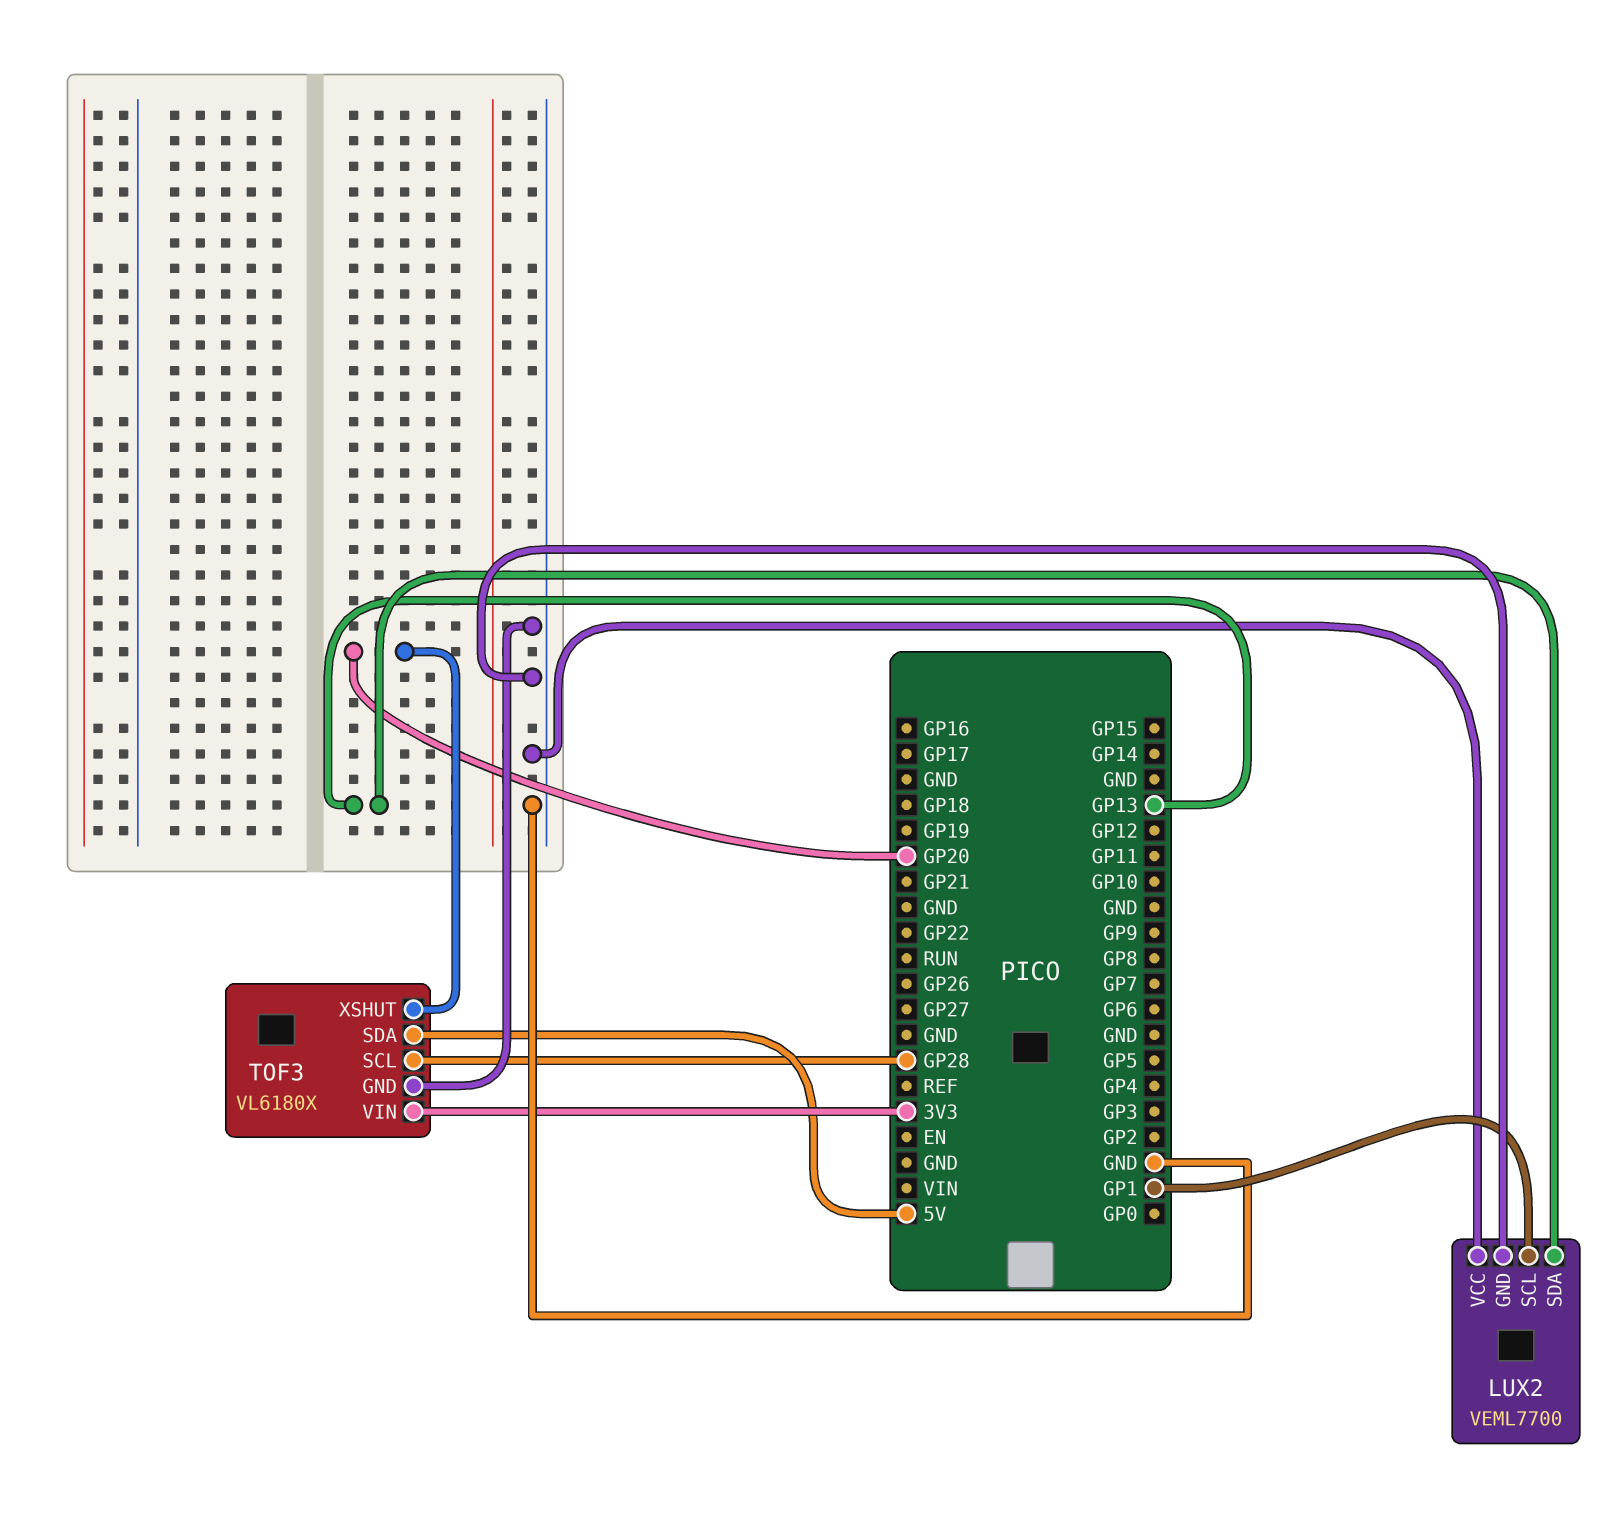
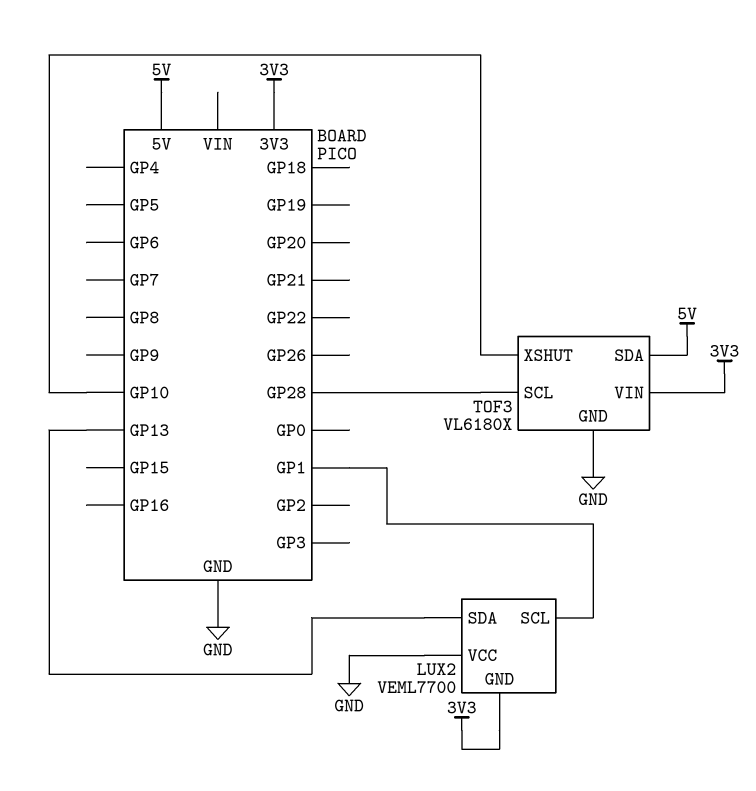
LUX2 pin GND: GND -> 3V3
TOF3 pin XSHUT: GP20 -> GP10

